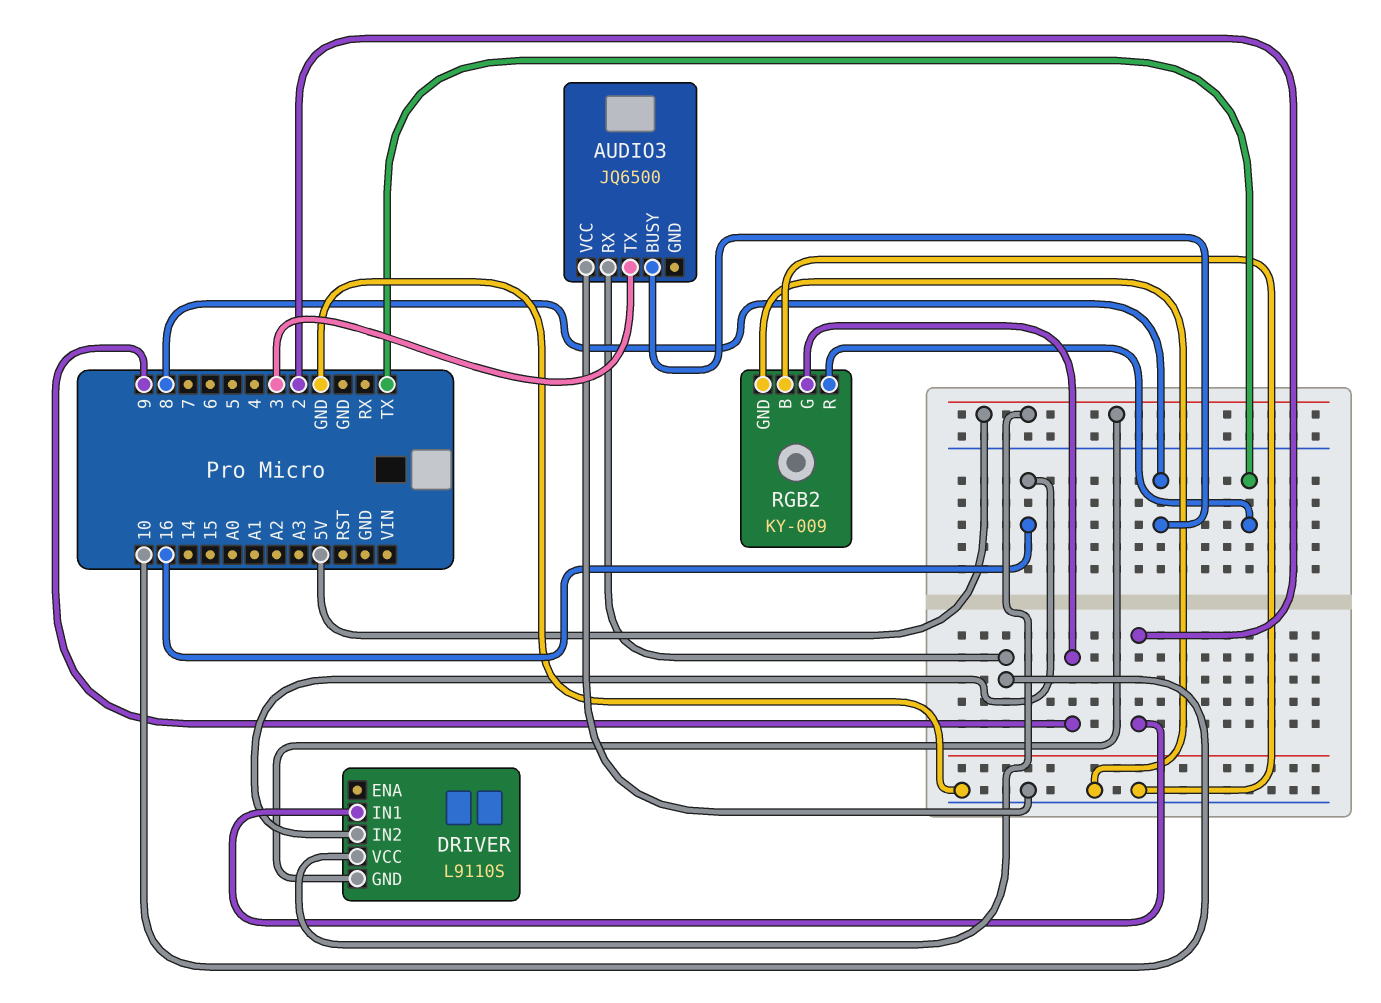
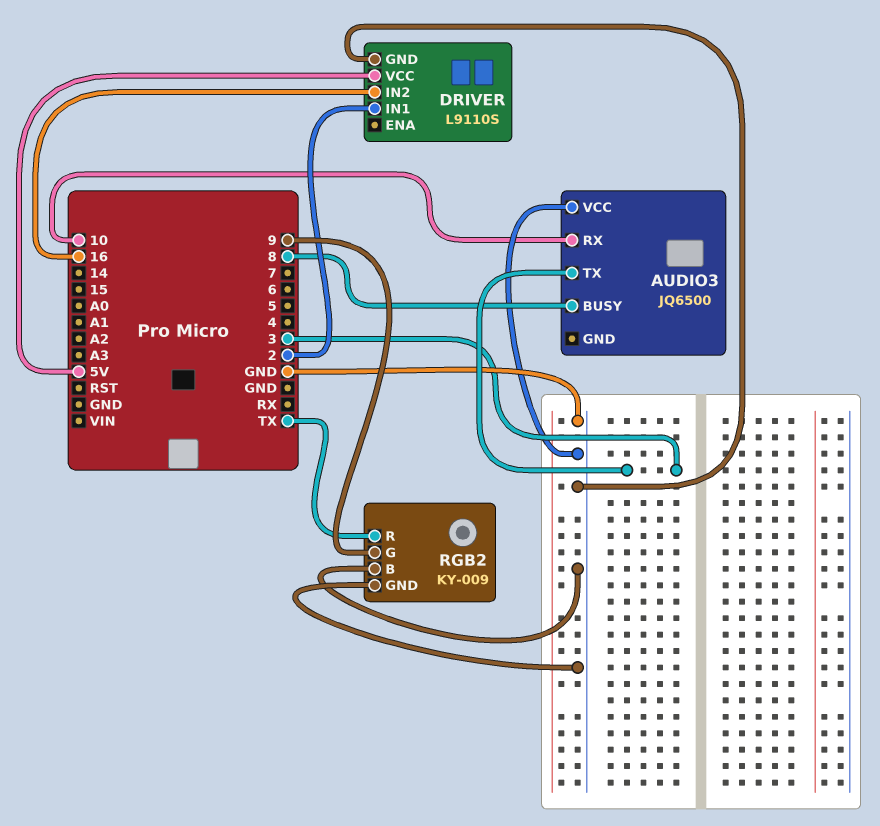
DRIVER pin GND: 5V -> GND

